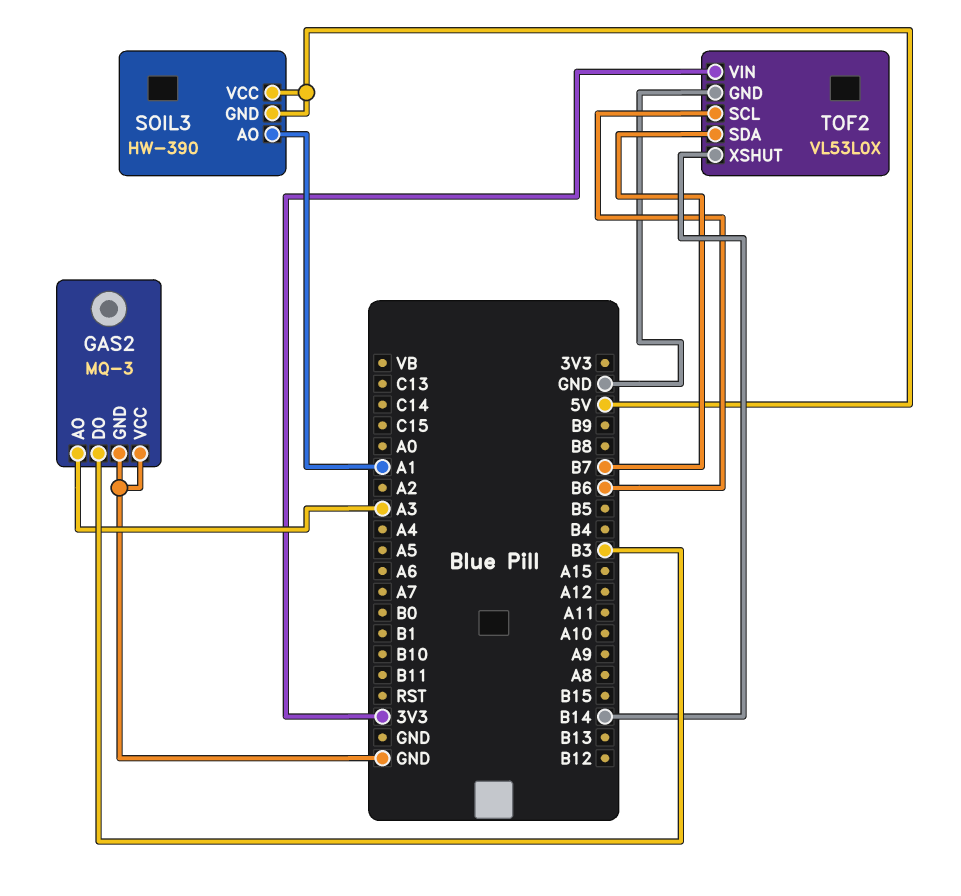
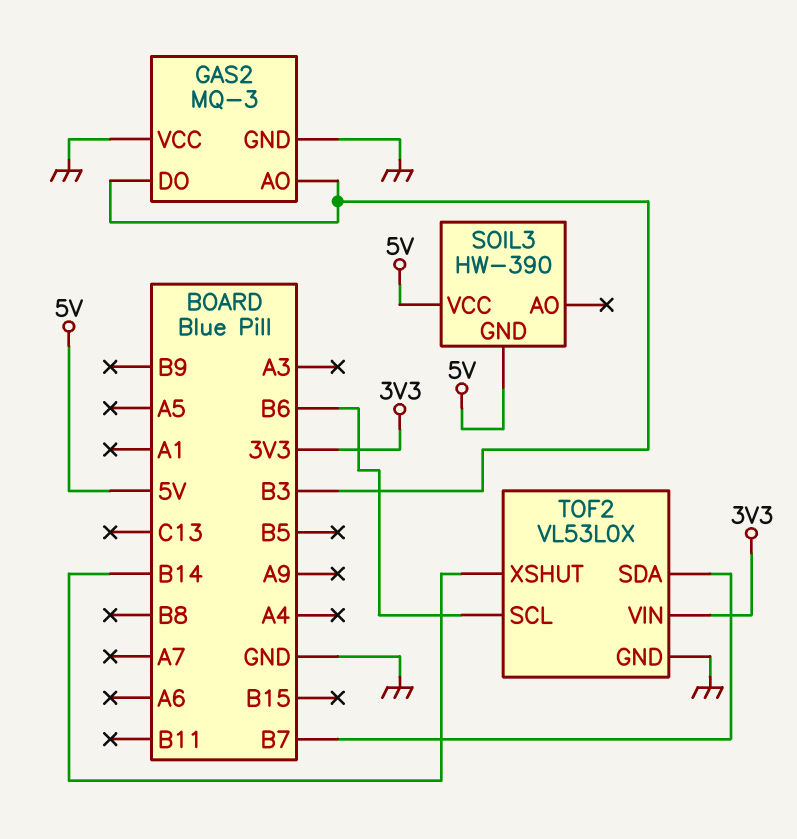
GAS2 pin AO: A3 -> B3
SOIL3 pin AO: A1 -> none

